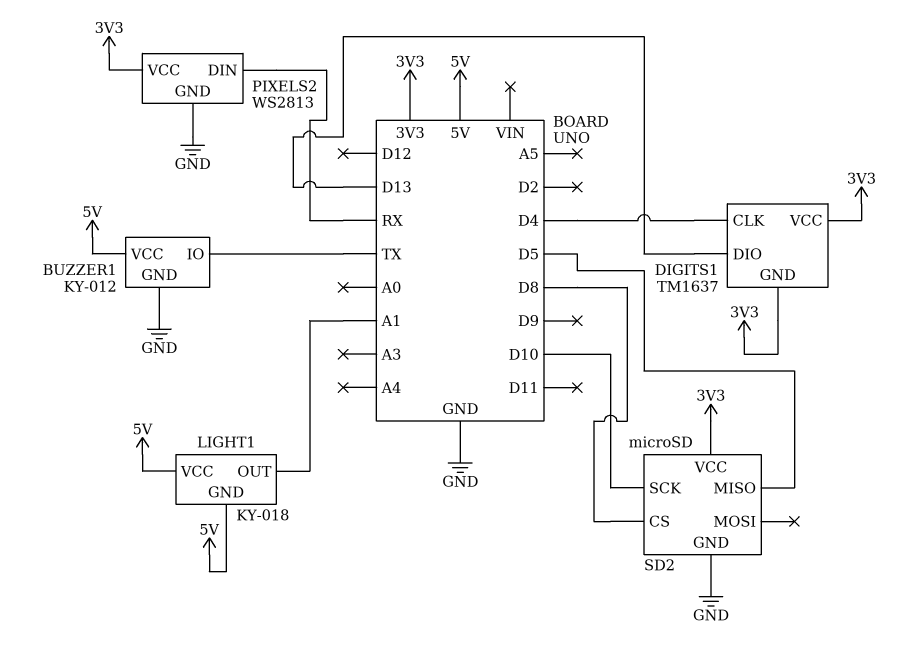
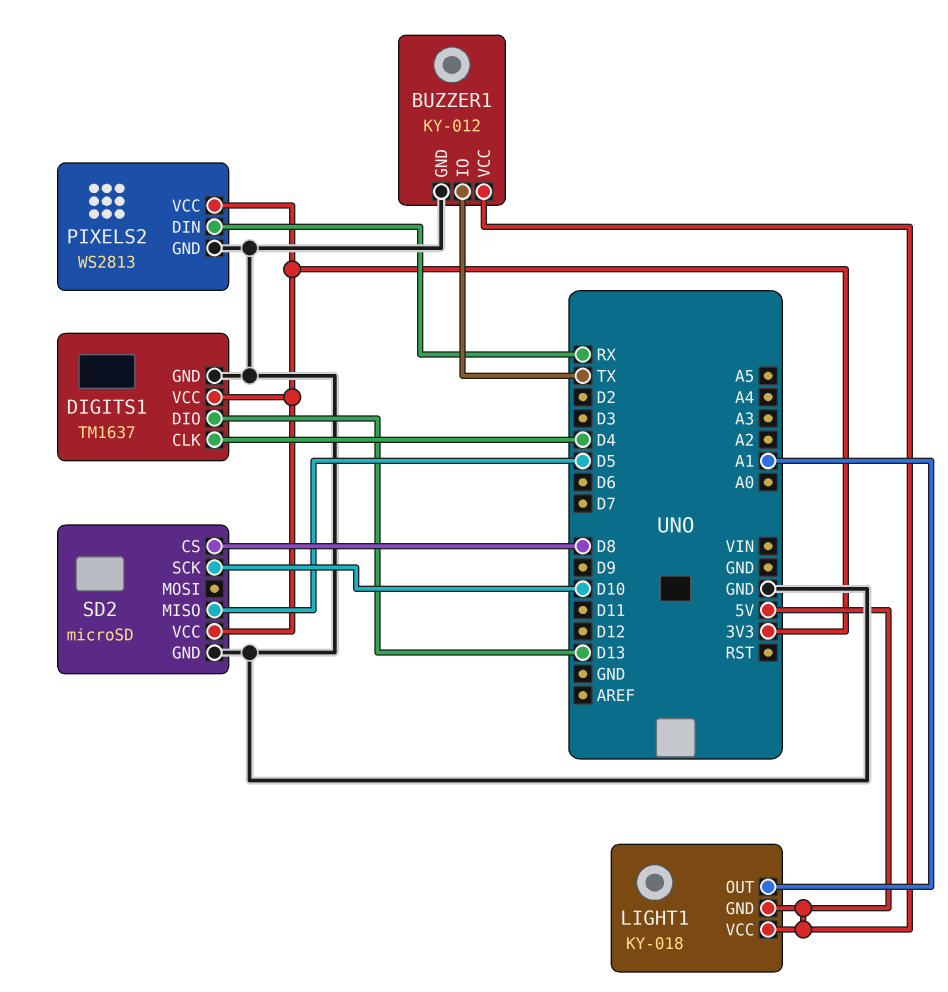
DIGITS1 pin GND: 3V3 -> GND

